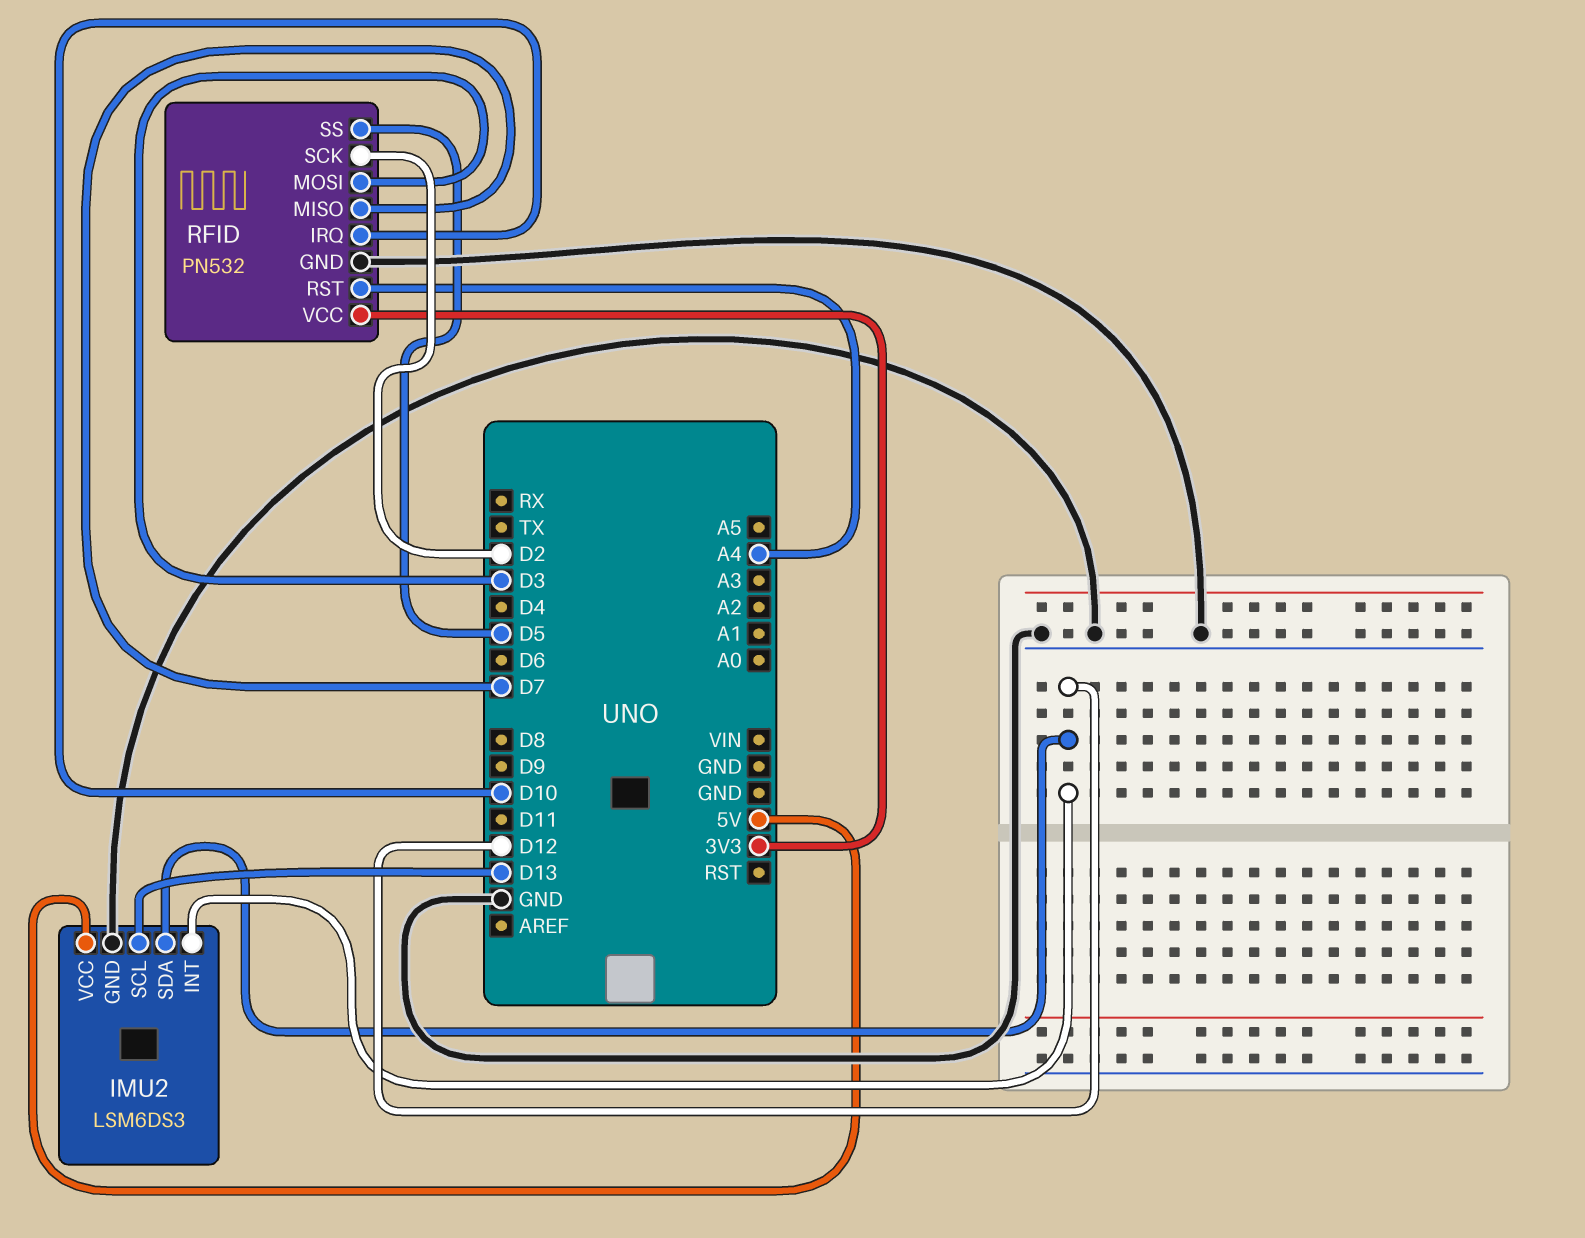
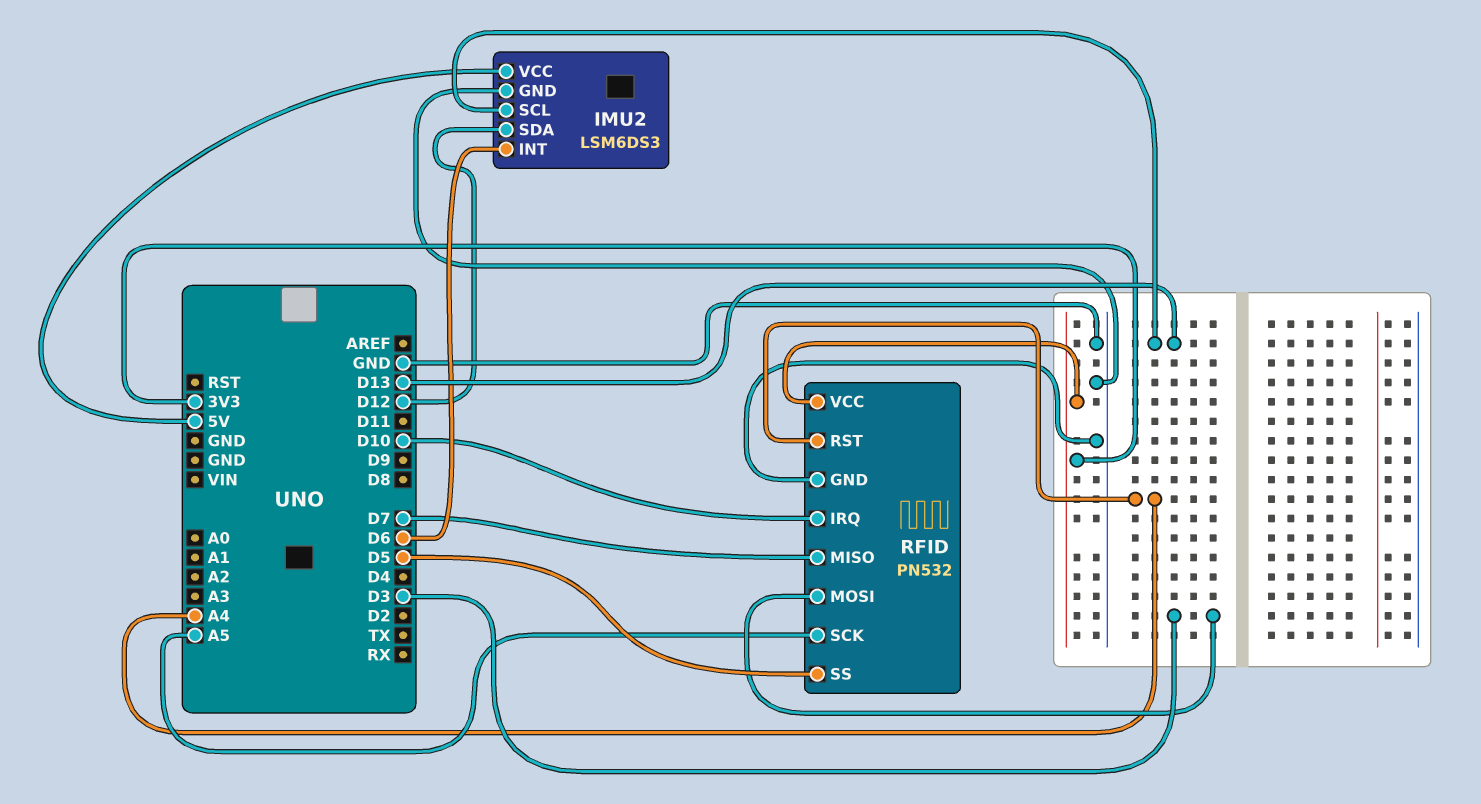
IMU2 pin INT: D12 -> D6
RFID pin SCK: D2 -> A5

